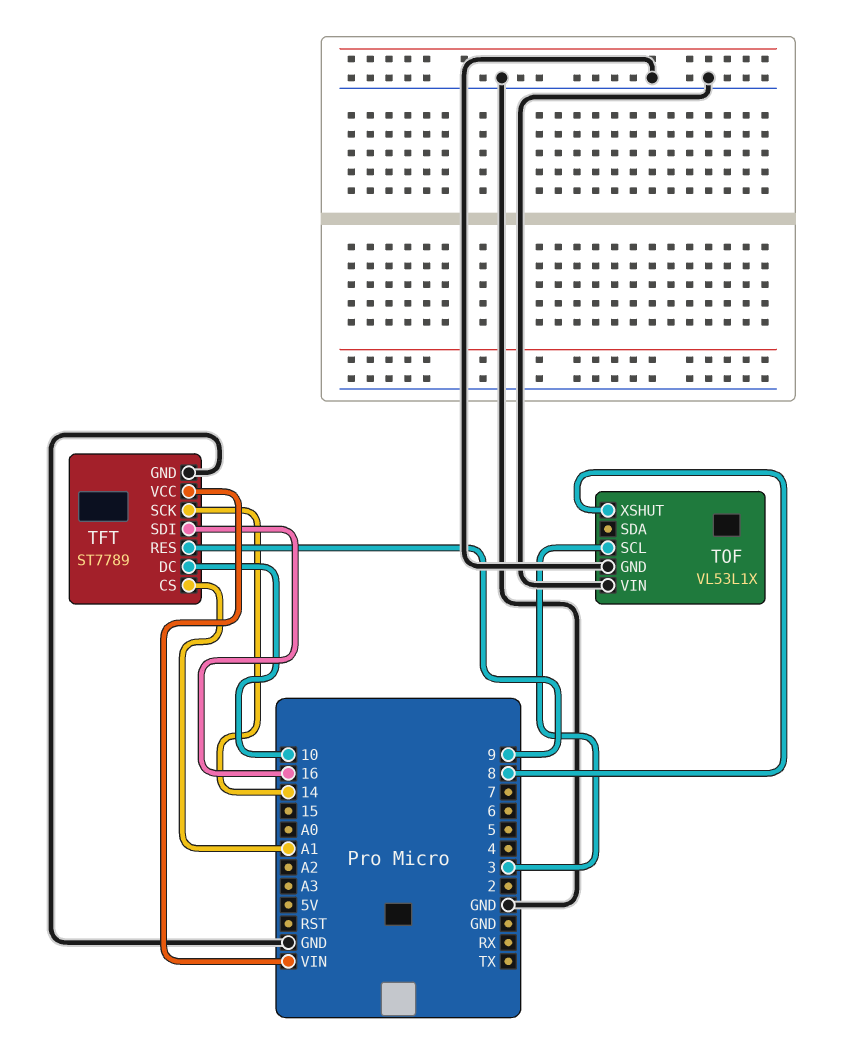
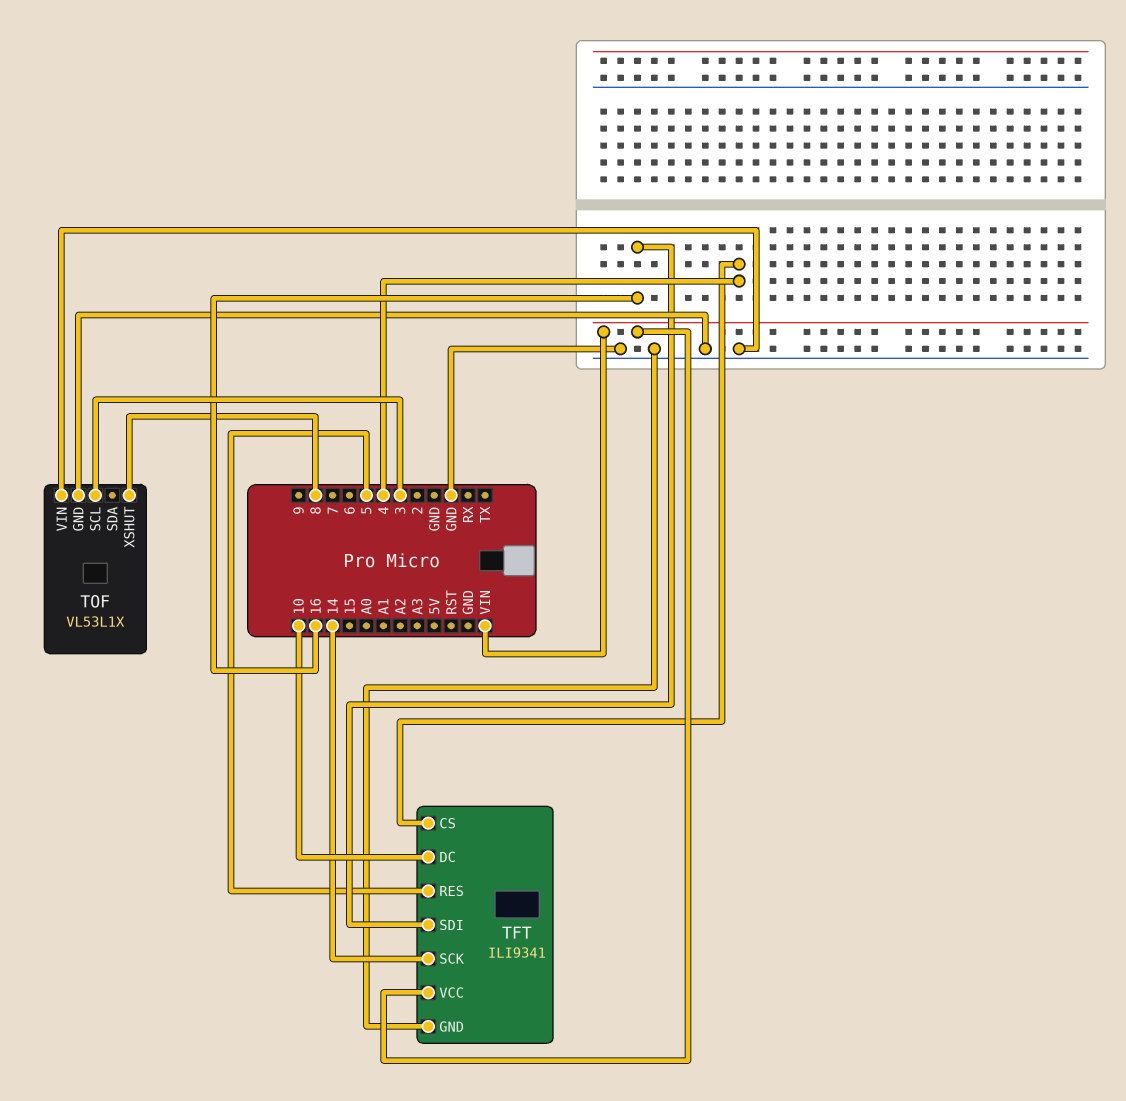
TFT: ST7789 -> ILI9341
TFT pin CS: A1 -> 4
TFT pin RES: 9 -> 5

